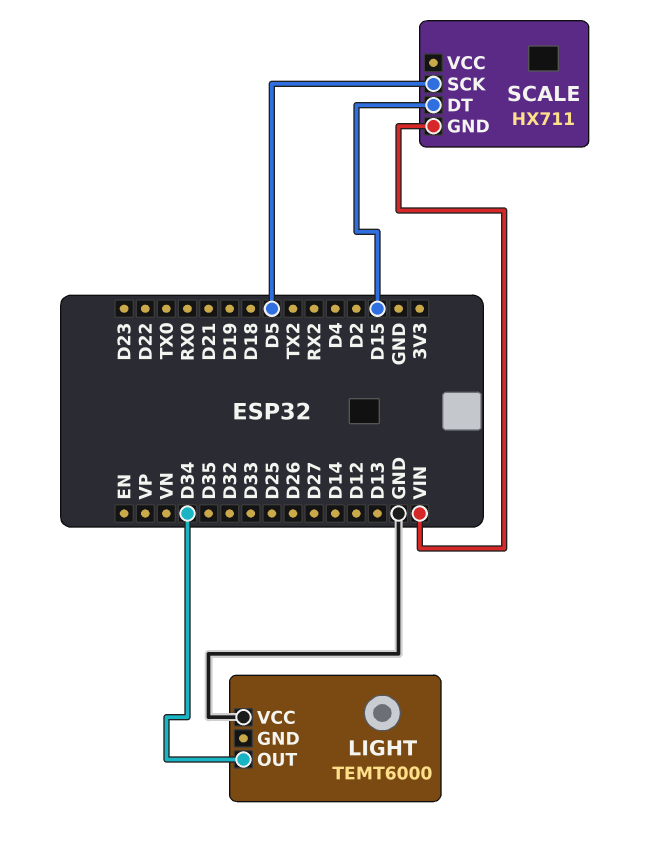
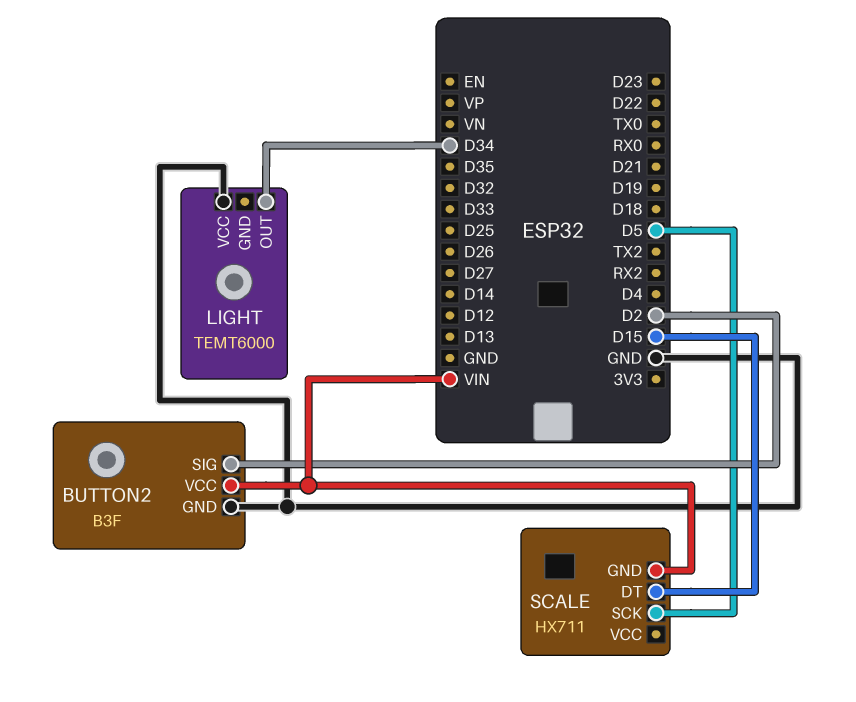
BUTTON2: none -> B3F
BUTTON2 pin GND: none -> GND
BUTTON2 pin SIG: none -> D2
BUTTON2 pin VCC: none -> VIN

